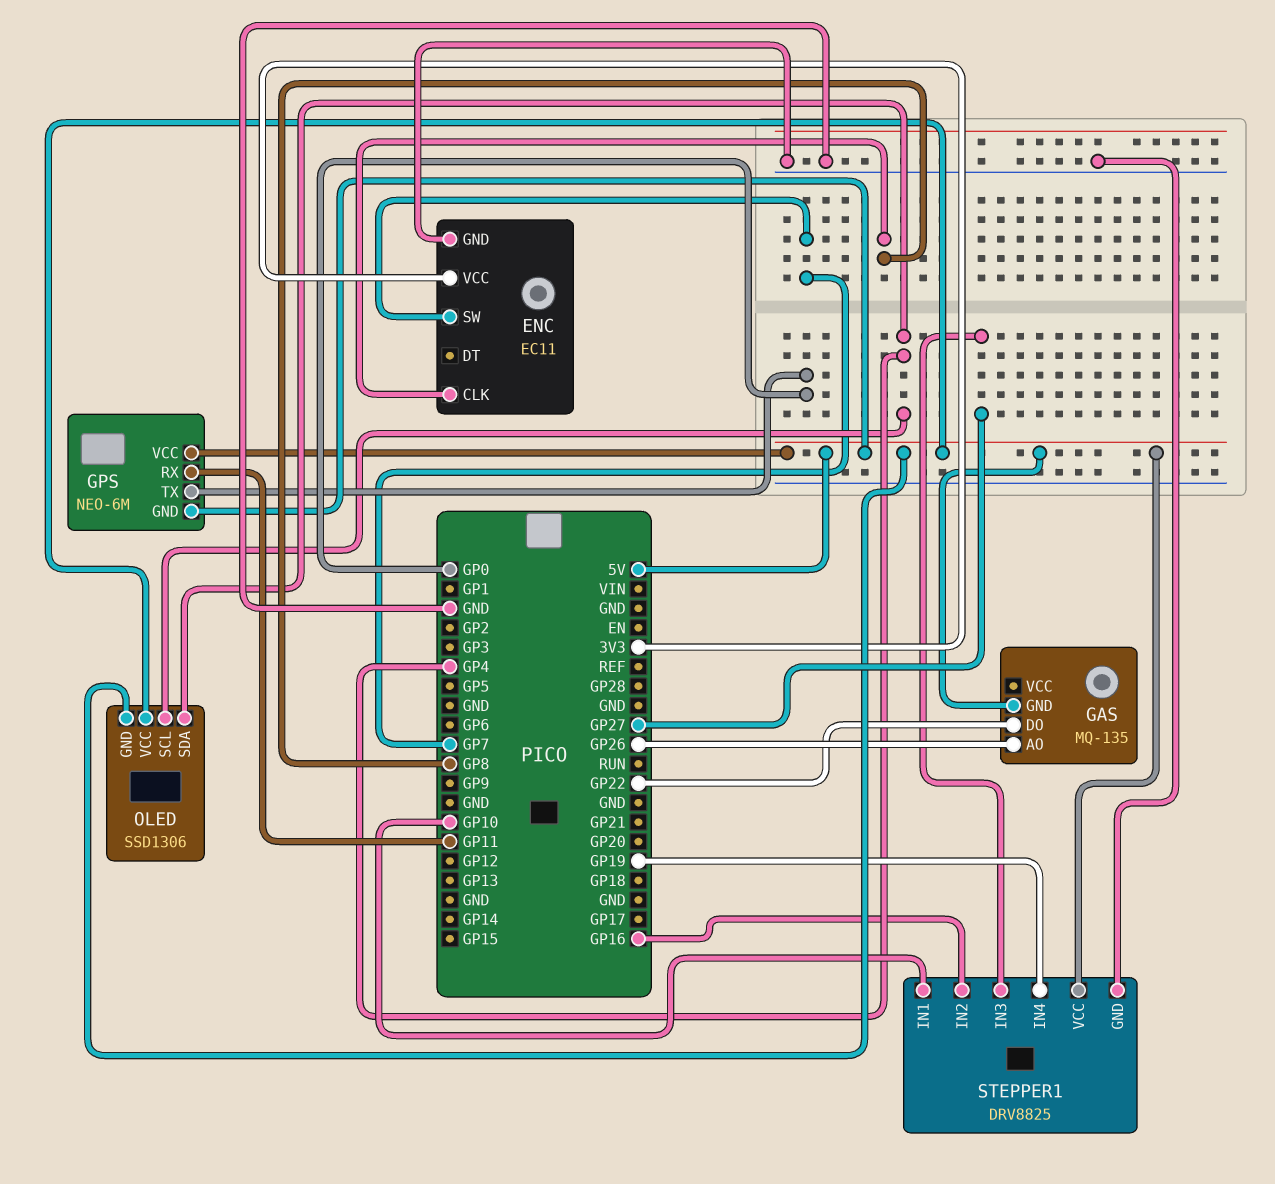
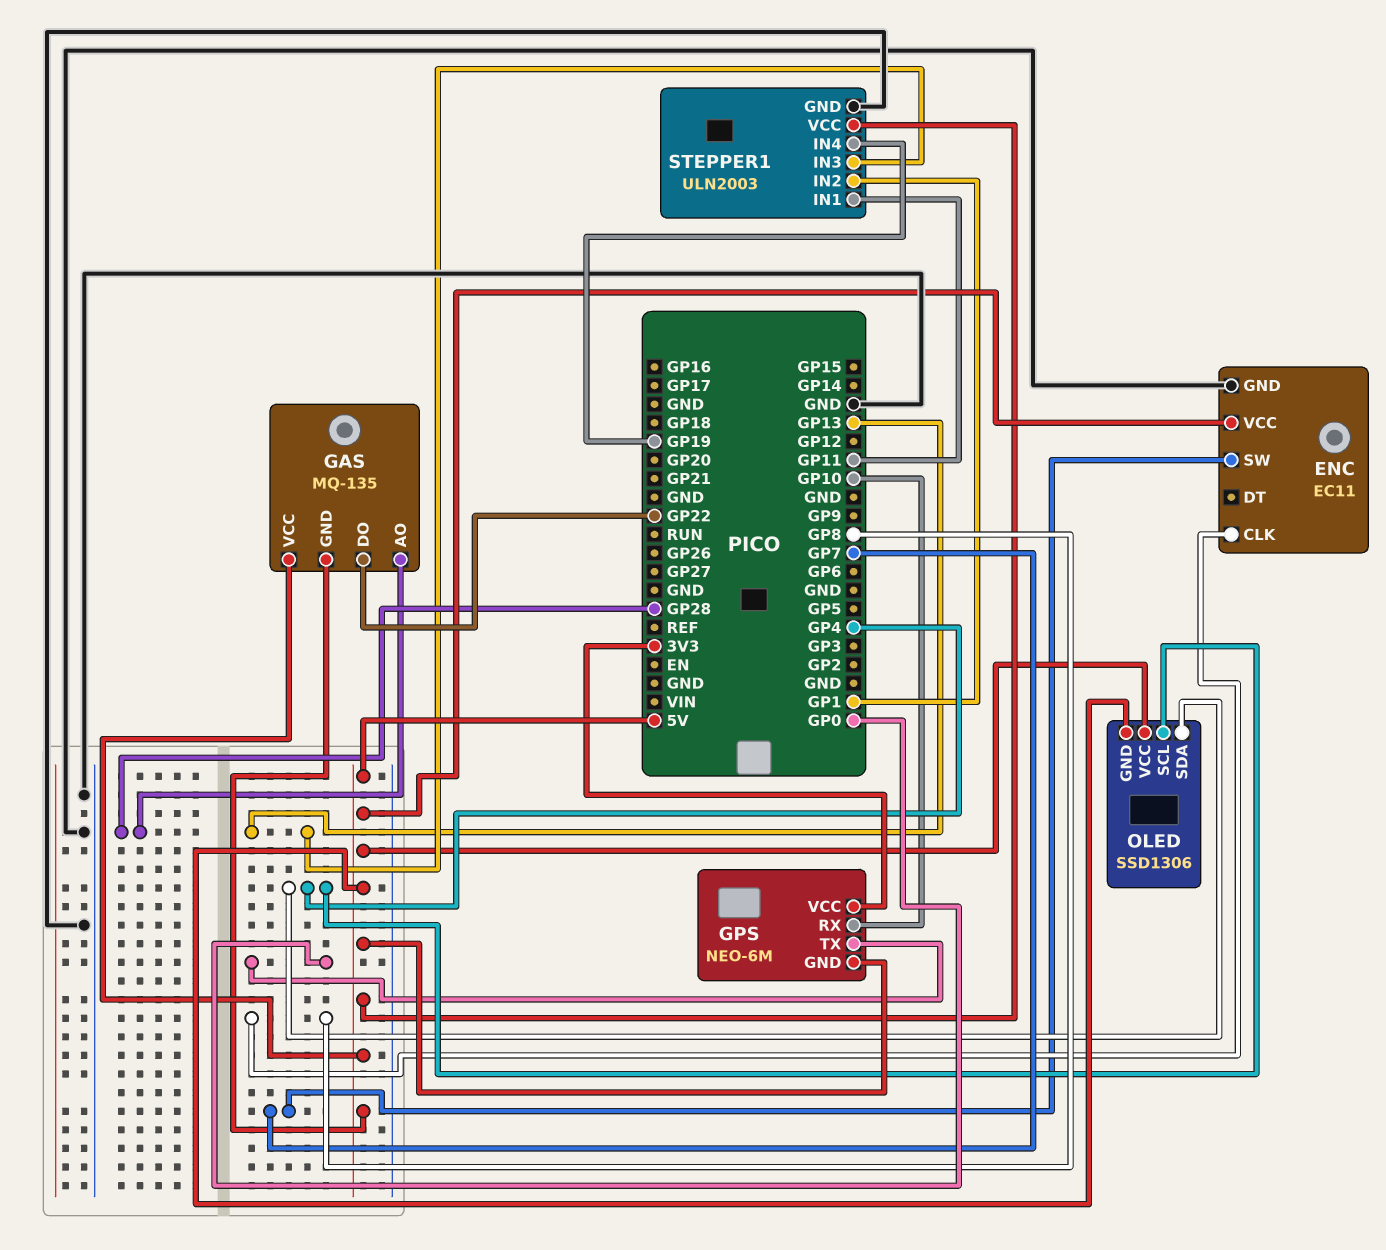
ENC pin VCC: 3V3 -> 5V
GAS pin AO: GP26 -> GP28
GAS pin VCC: none -> 5V
GPS pin RX: GP11 -> GP10
GPS pin VCC: 5V -> 3V3
STEPPER1: DRV8825 -> ULN2003
STEPPER1 pin IN1: GP10 -> GP11
STEPPER1 pin IN2: GP16 -> GP1
STEPPER1 pin IN3: GP27 -> GP13

